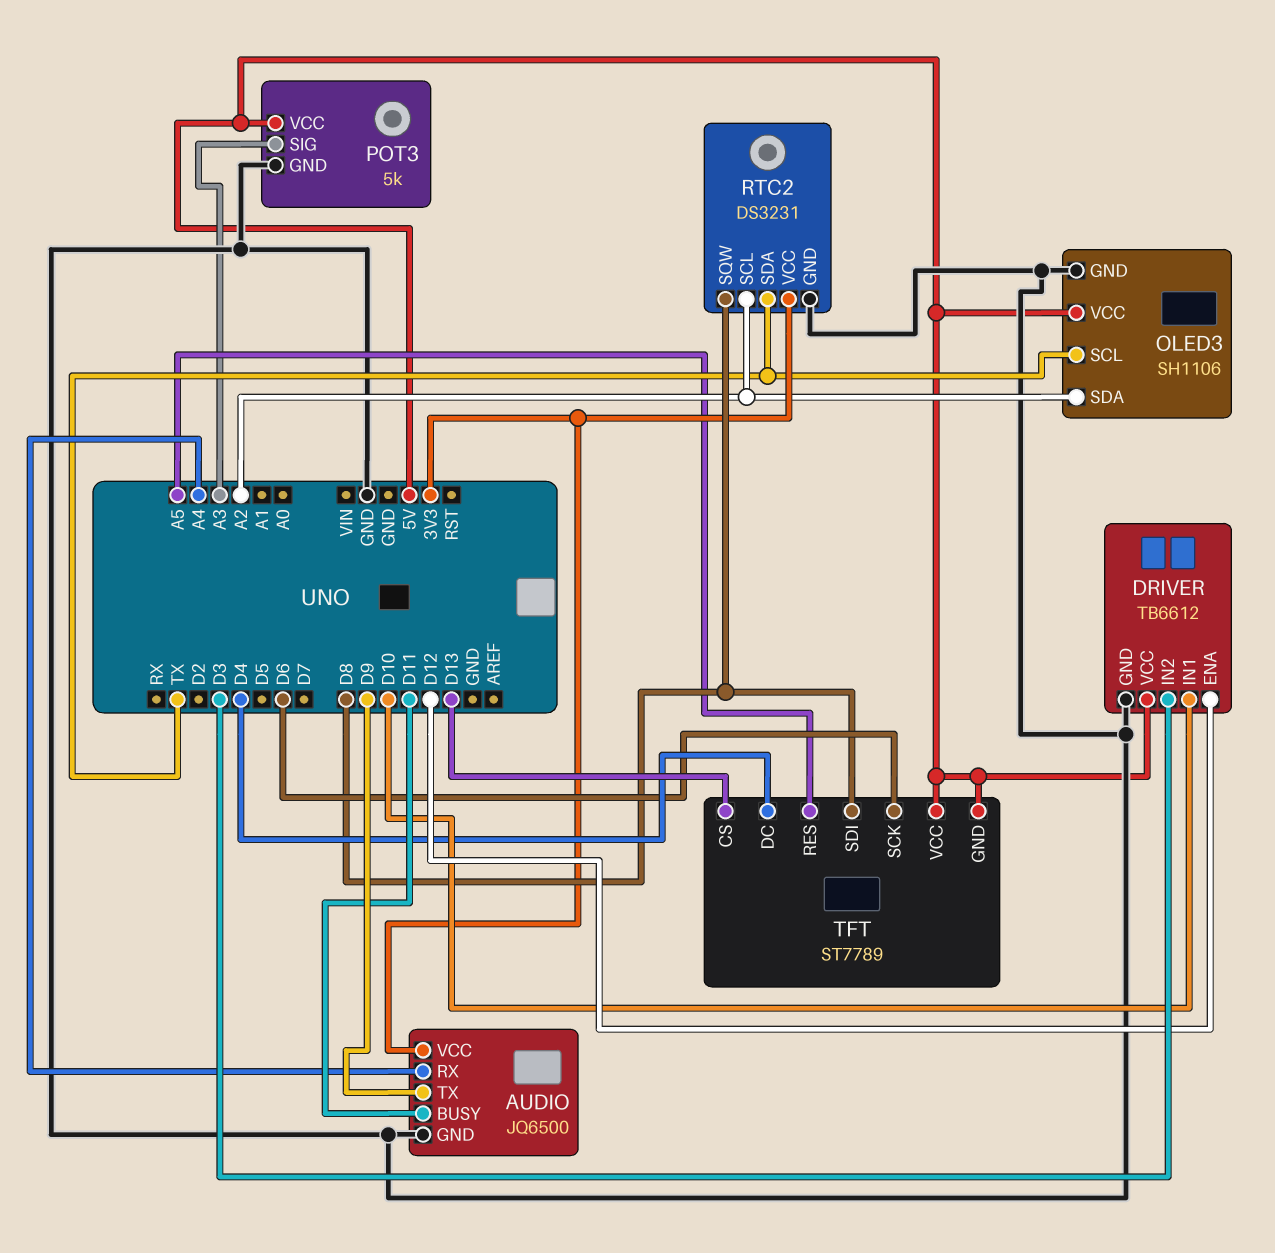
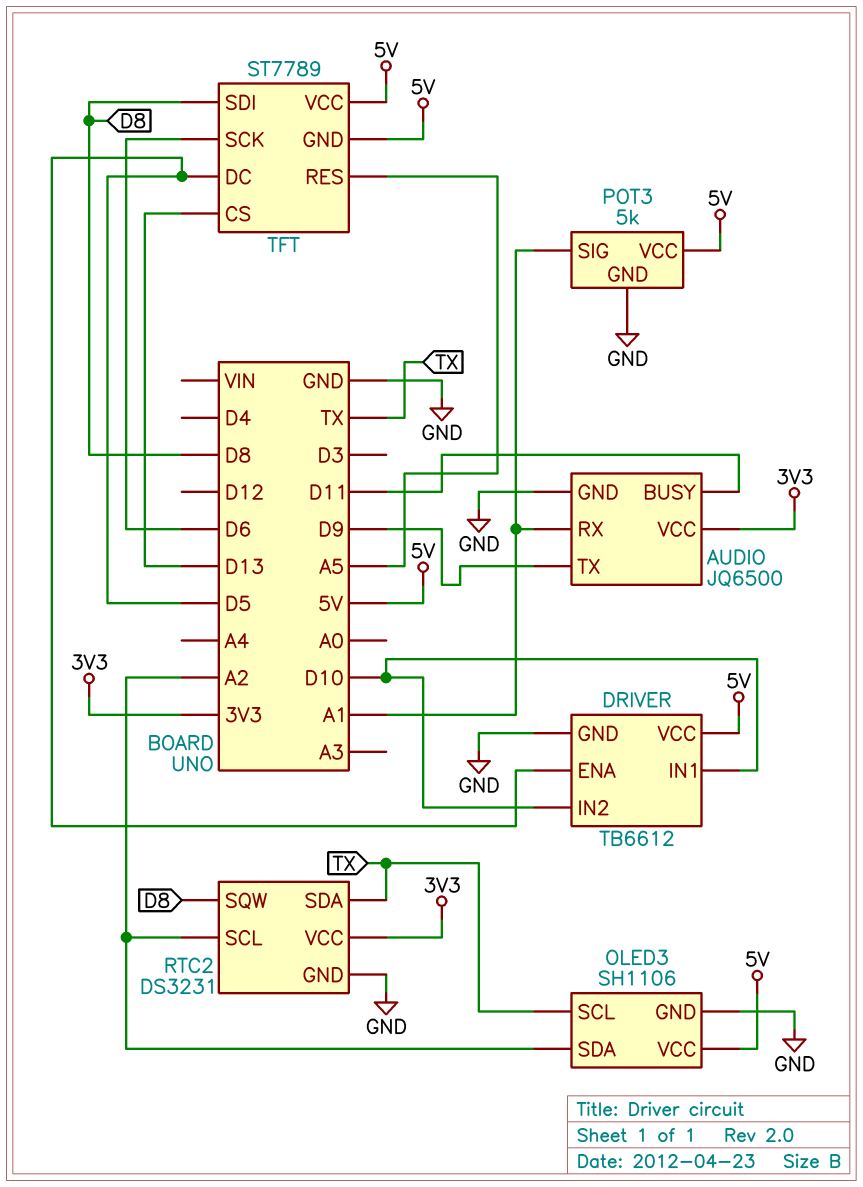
AUDIO pin RX: A4 -> A1
DRIVER pin ENA: D12 -> D5
DRIVER pin IN2: D3 -> D10
POT3 pin SIG: A3 -> A1
TFT pin DC: D4 -> D5

